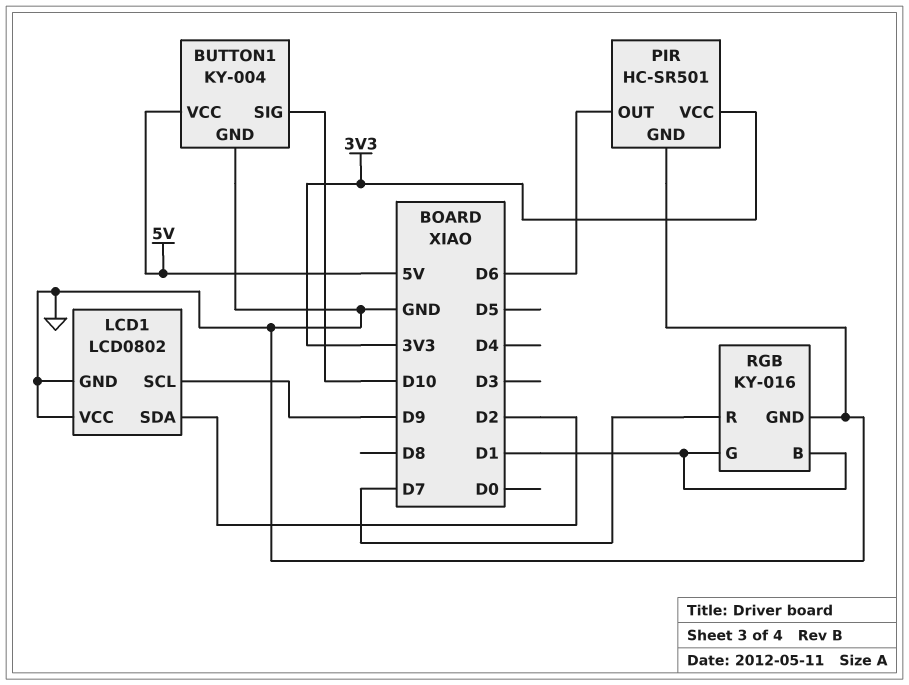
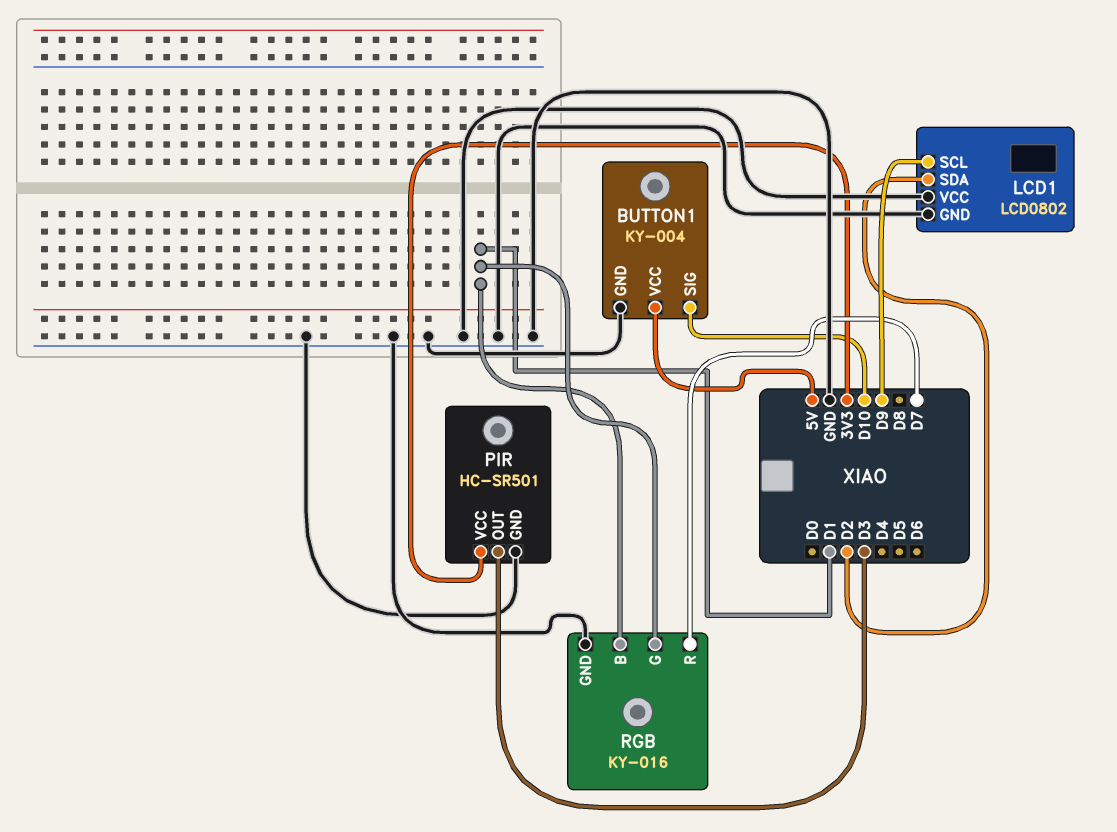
PIR pin OUT: D6 -> D3

